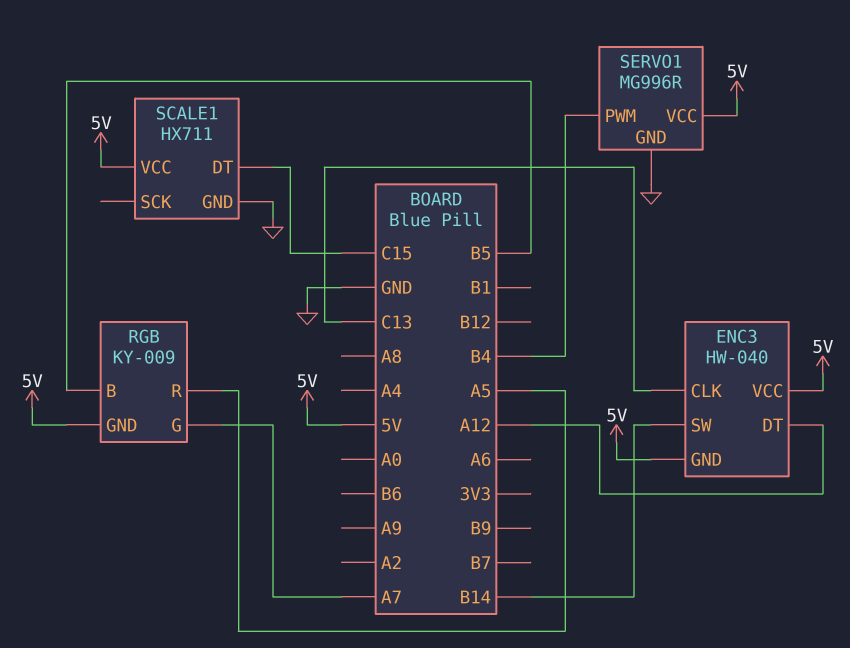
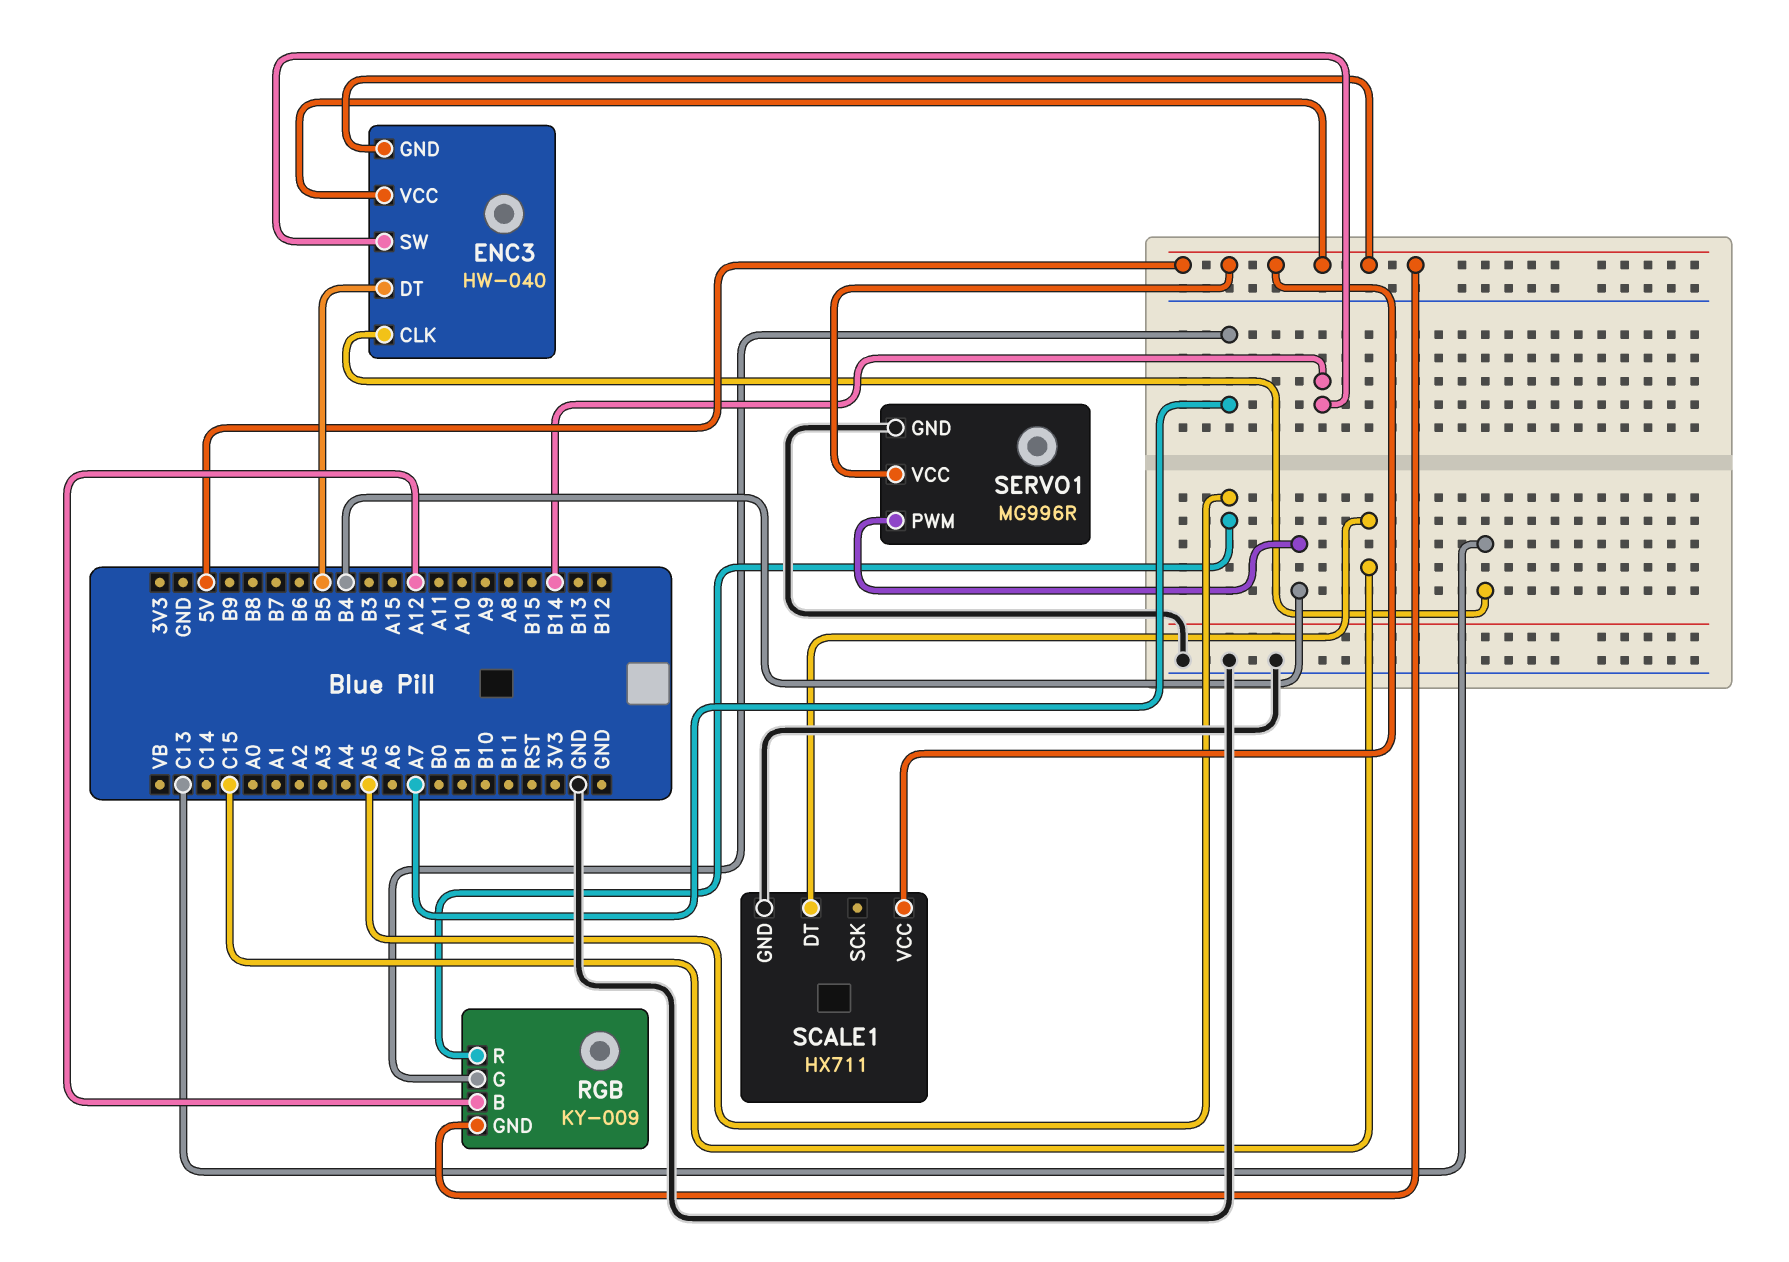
ENC3 pin DT: A12 -> B5
RGB pin B: B5 -> A12

